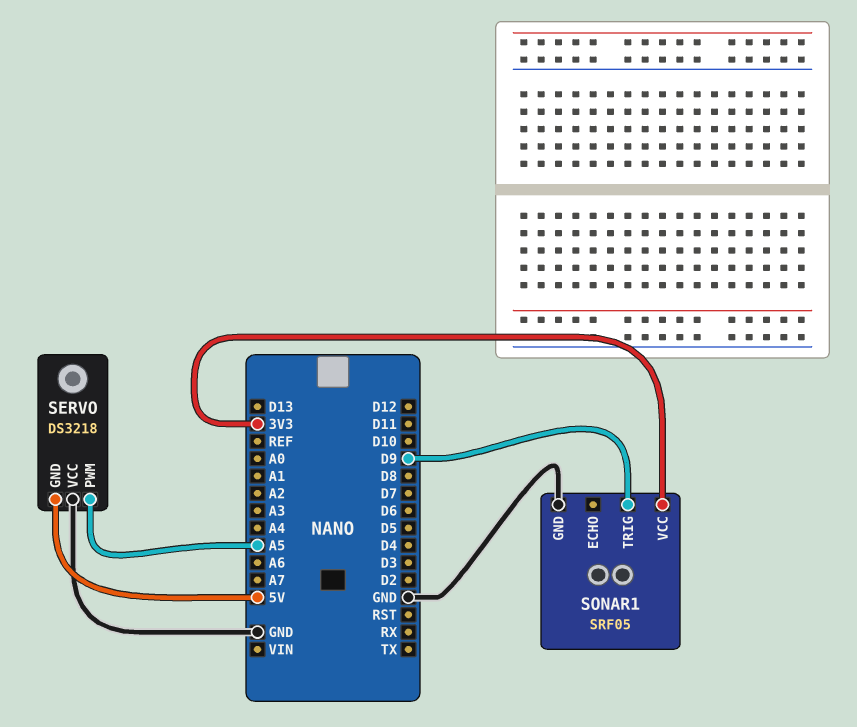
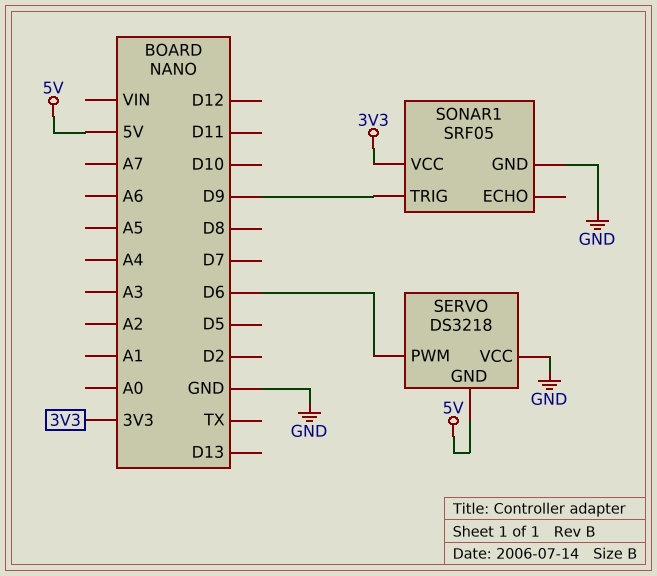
SERVO pin PWM: A5 -> D6

